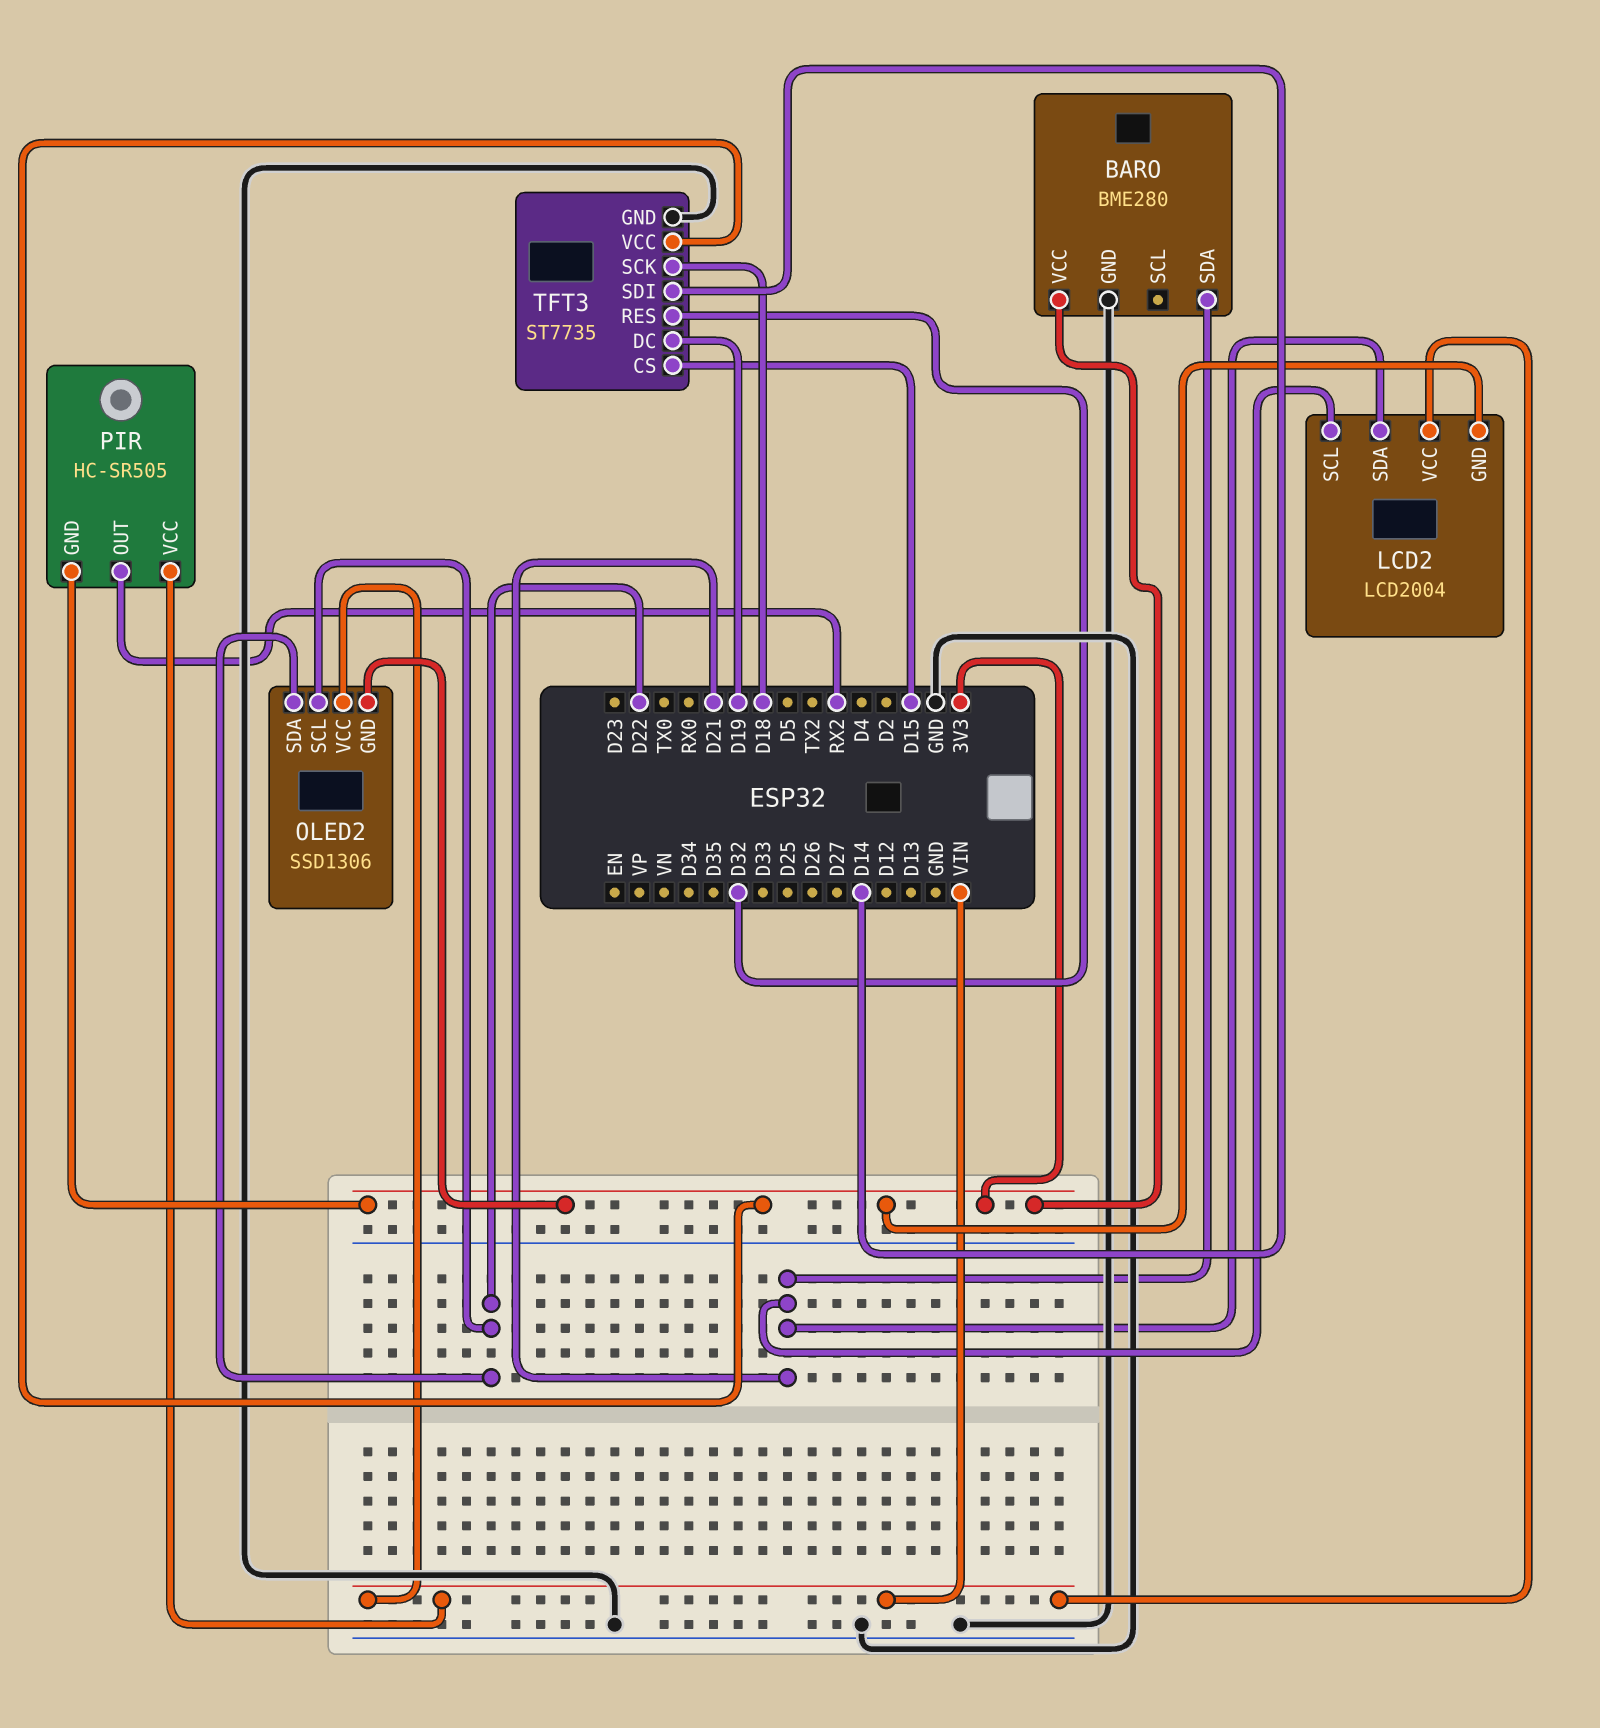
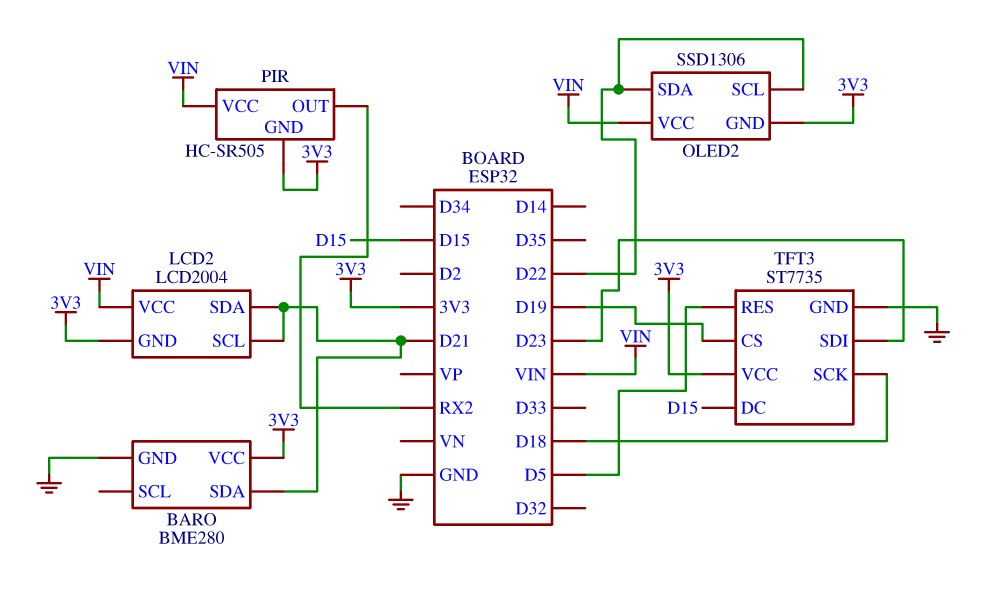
TFT3 pin CS: D15 -> D19
TFT3 pin DC: D19 -> D15
TFT3 pin RES: D32 -> D5
TFT3 pin SDI: D14 -> D23

